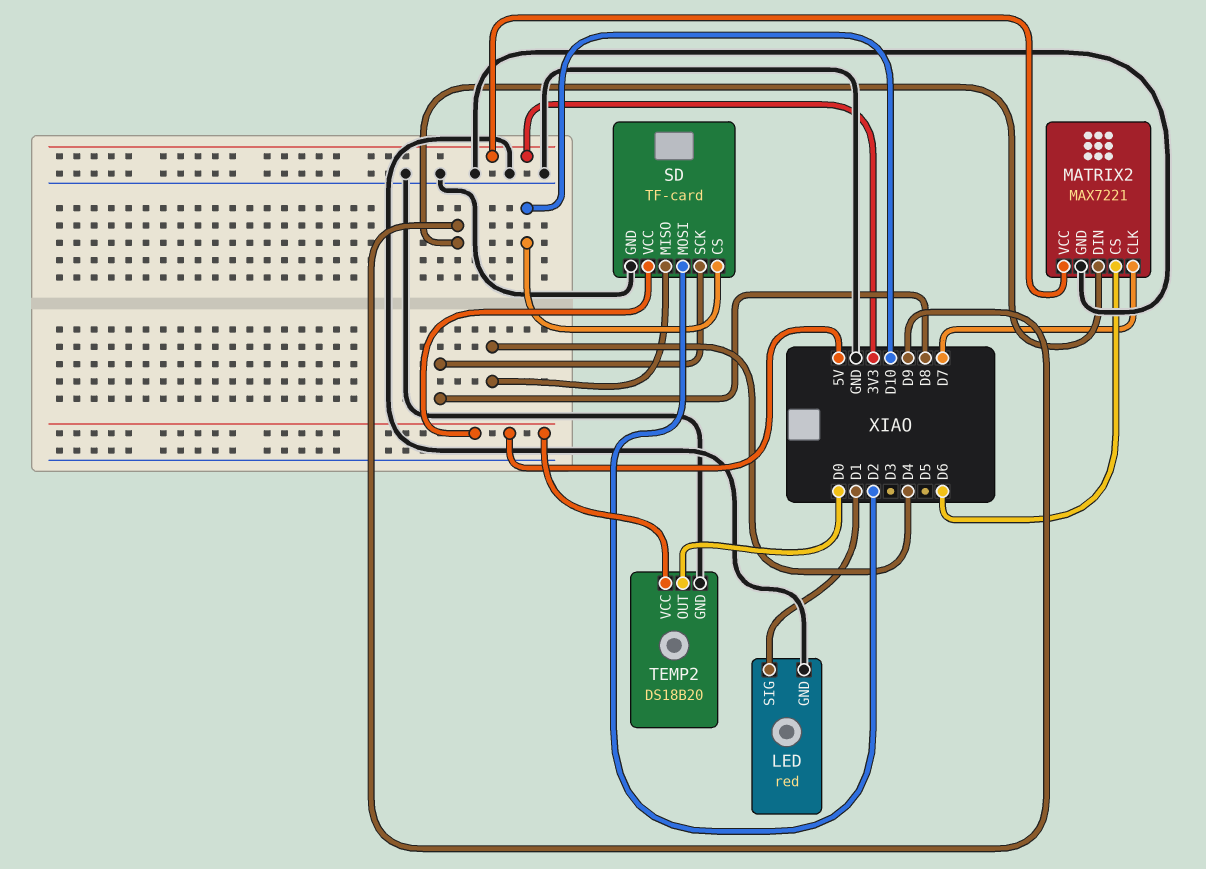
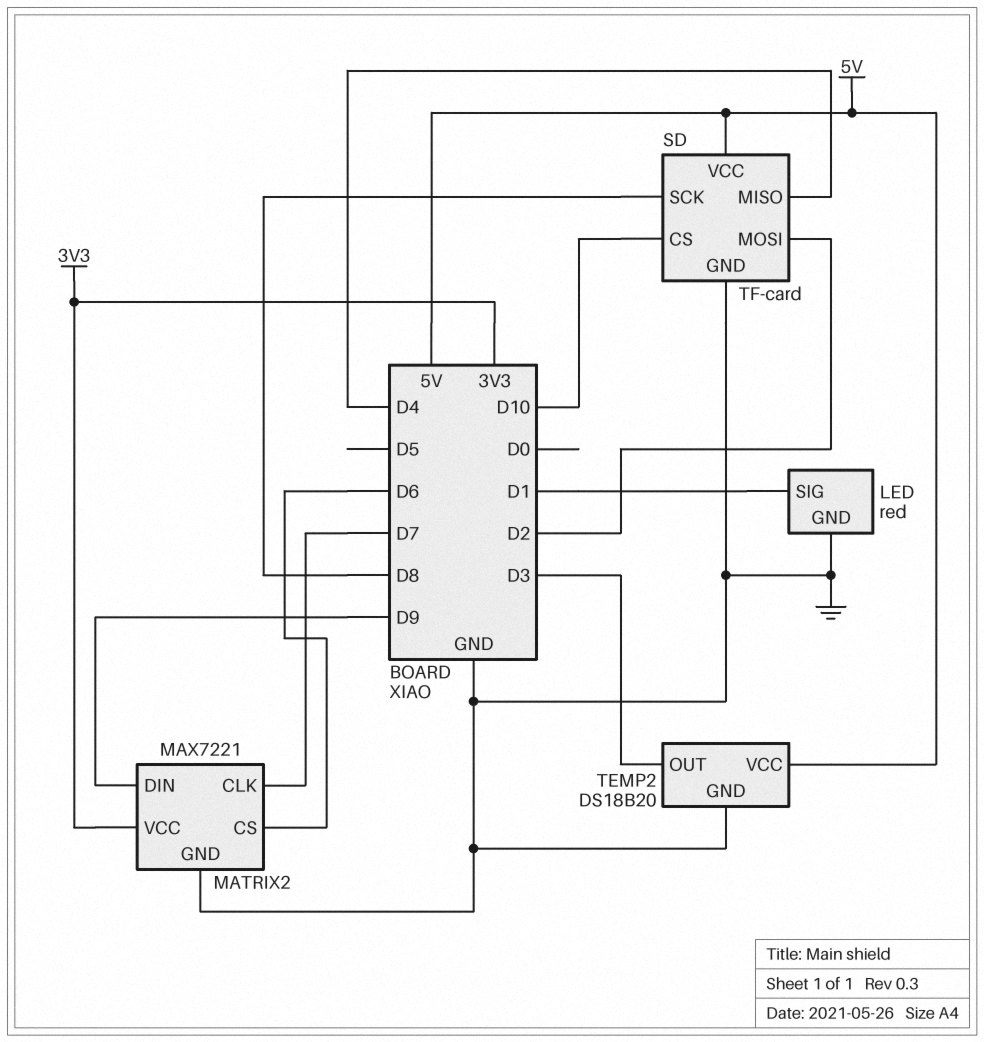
TEMP2 pin OUT: D0 -> D3

